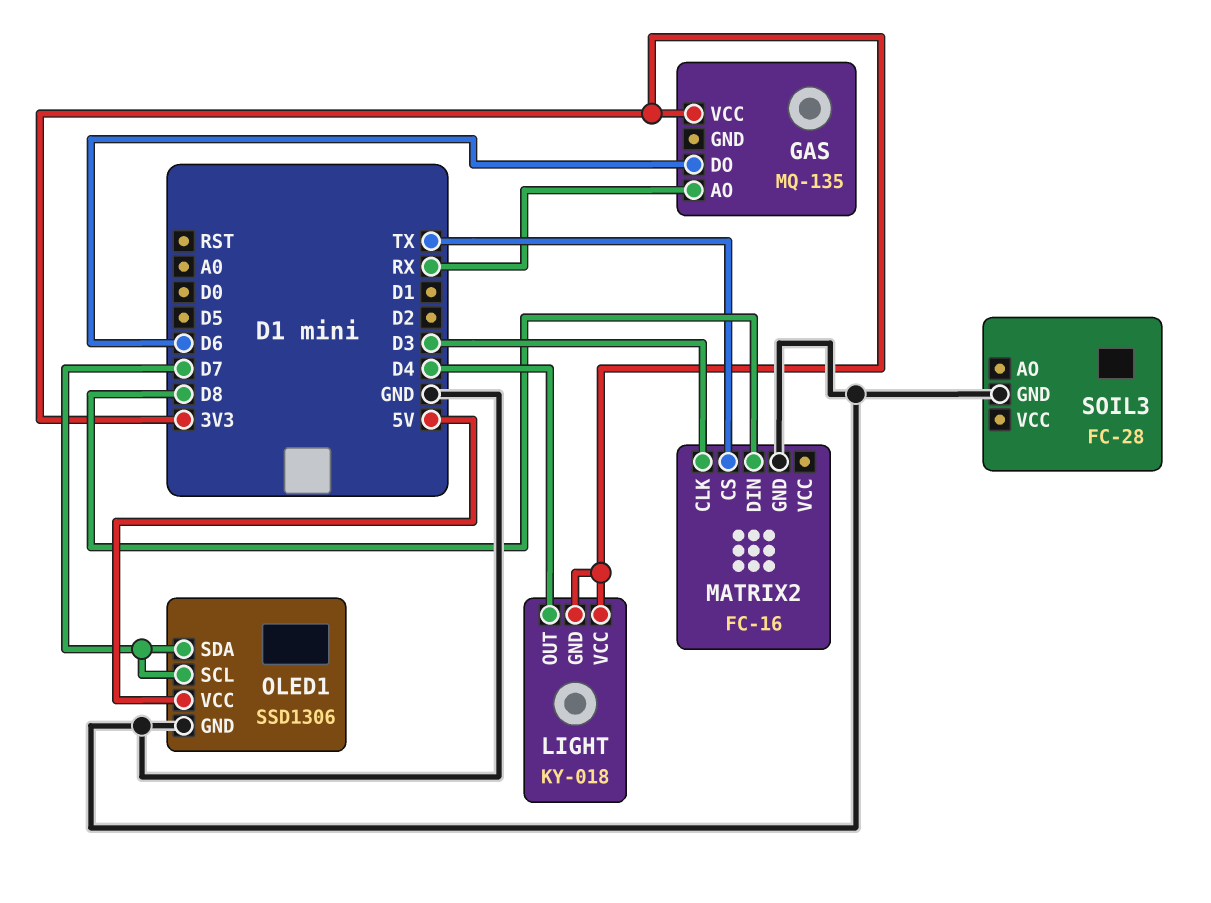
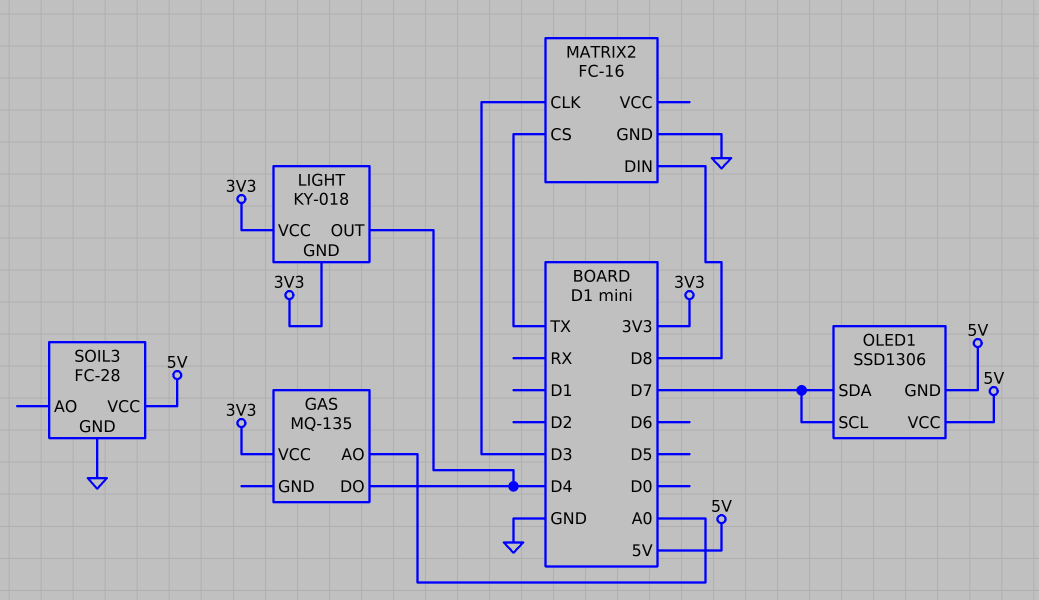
GAS pin AO: RX -> A0
GAS pin DO: D6 -> D4
OLED1 pin GND: GND -> 5V
SOIL3 pin VCC: none -> 5V

